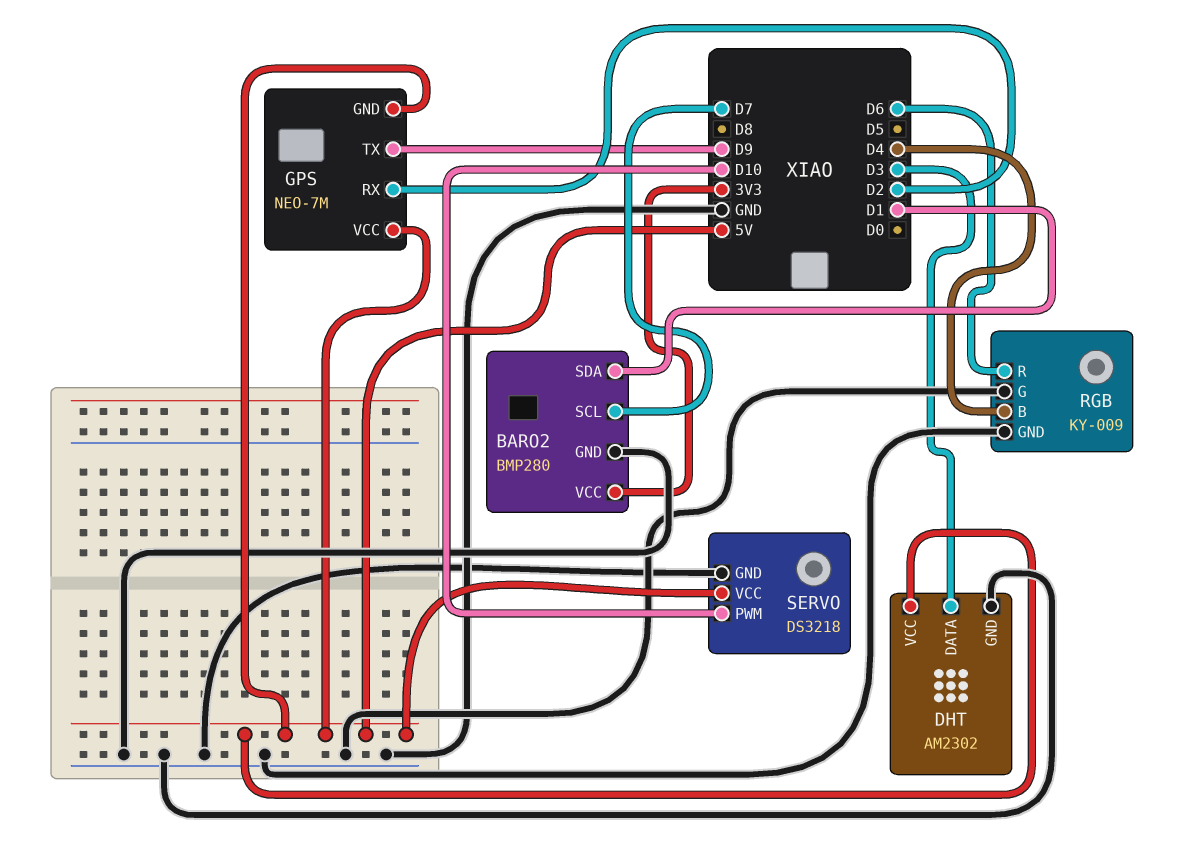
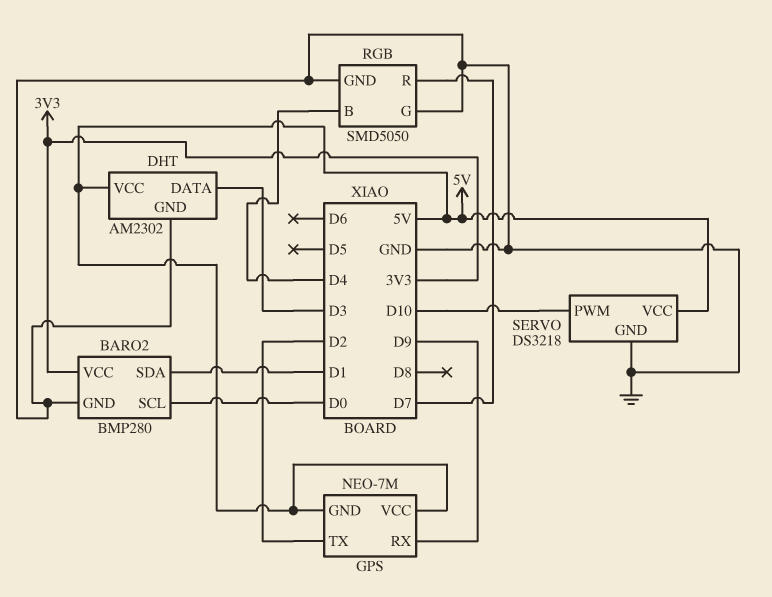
BARO2 pin SCL: D7 -> D0
GPS pin RX: D2 -> D9
GPS pin TX: D9 -> D2
RGB: KY-009 -> SMD5050
RGB pin R: D6 -> D7

